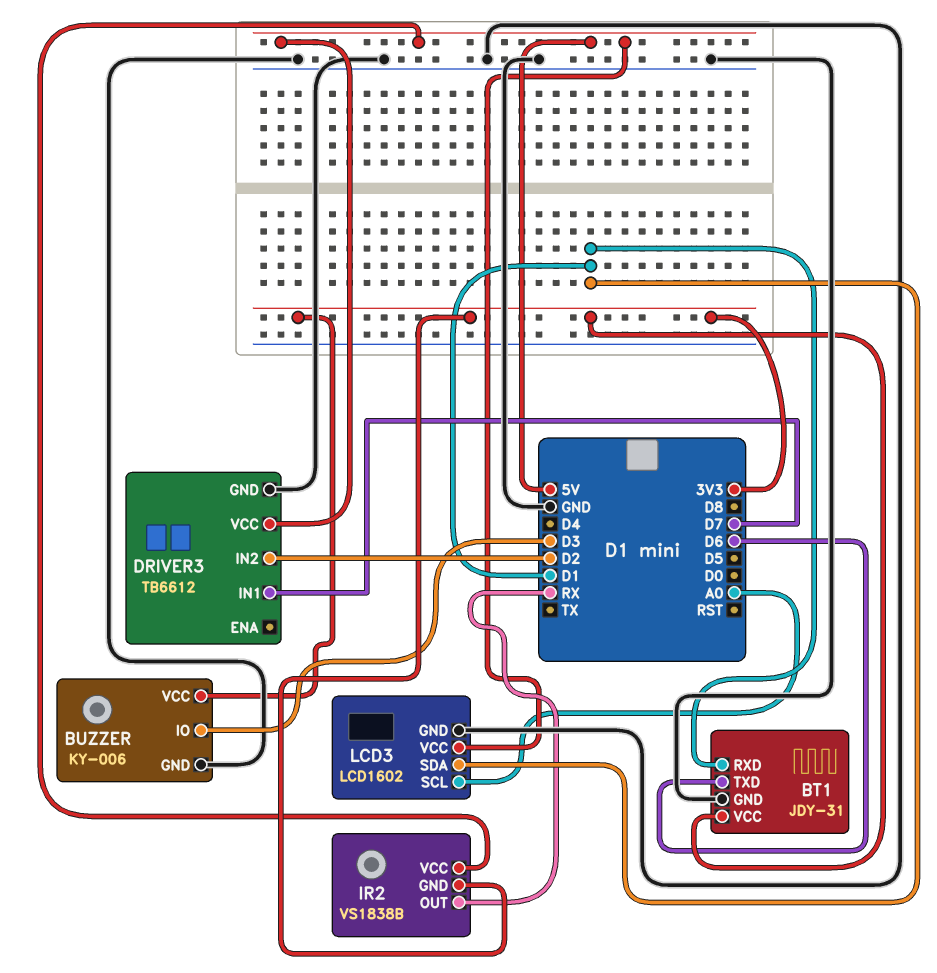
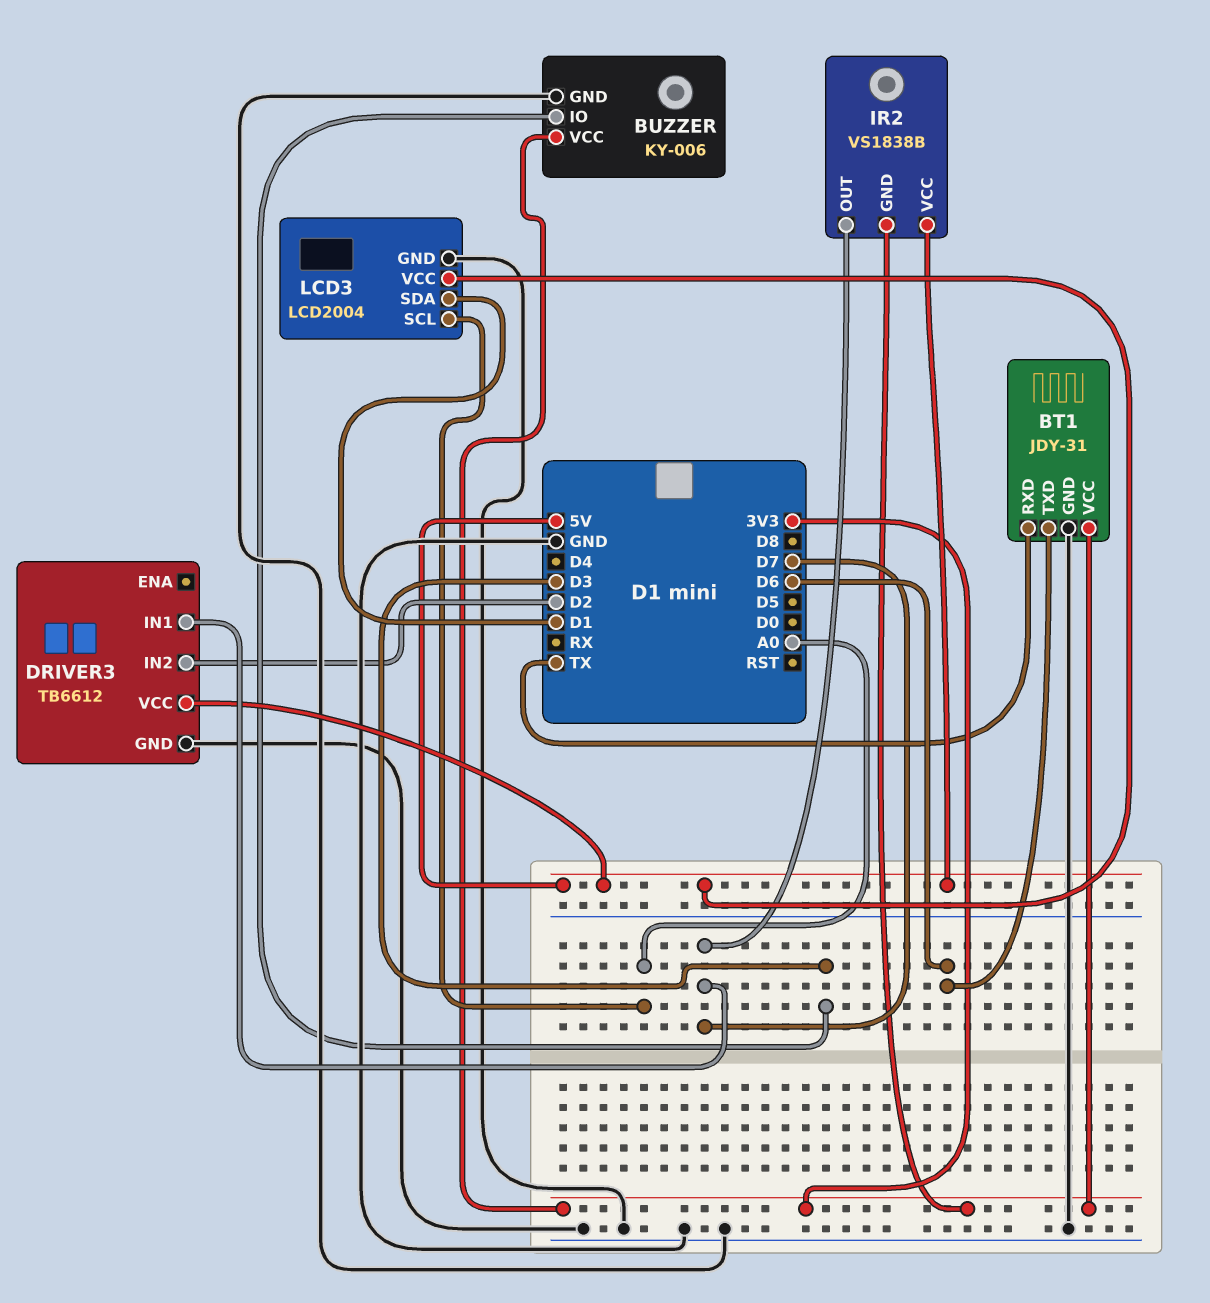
BT1 pin RXD: D1 -> TX
IR2 pin OUT: RX -> D7
LCD3: LCD1602 -> LCD2004

